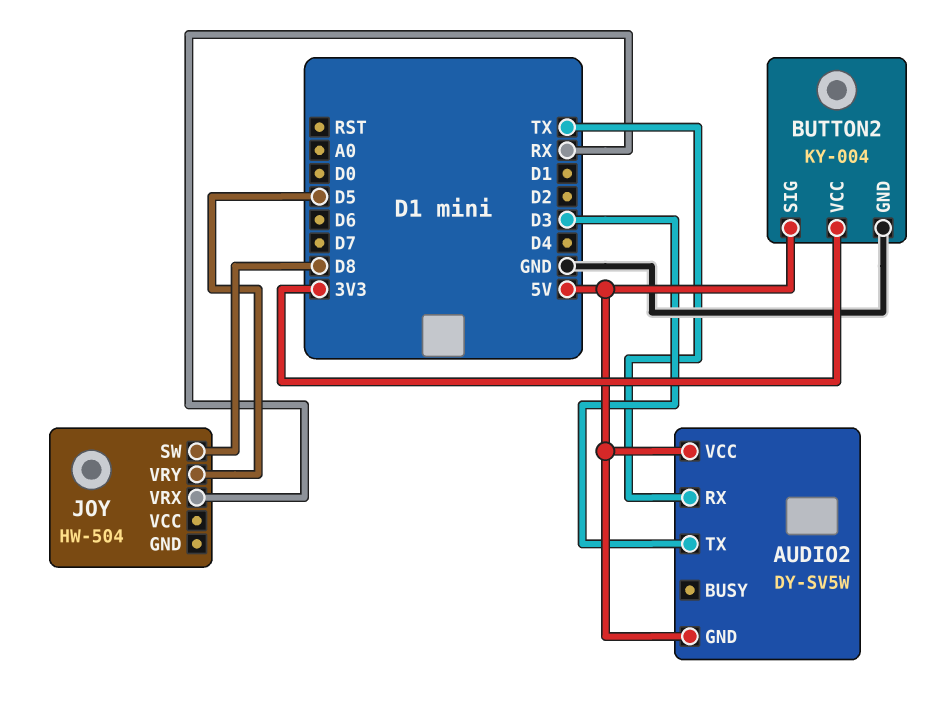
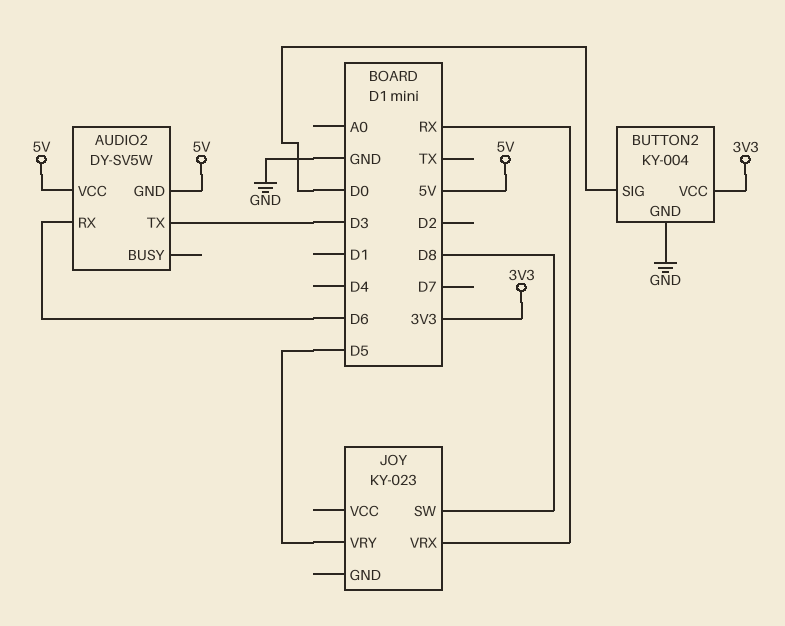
AUDIO2 pin RX: TX -> D6
BUTTON2 pin SIG: 5V -> D0
JOY: HW-504 -> KY-023

